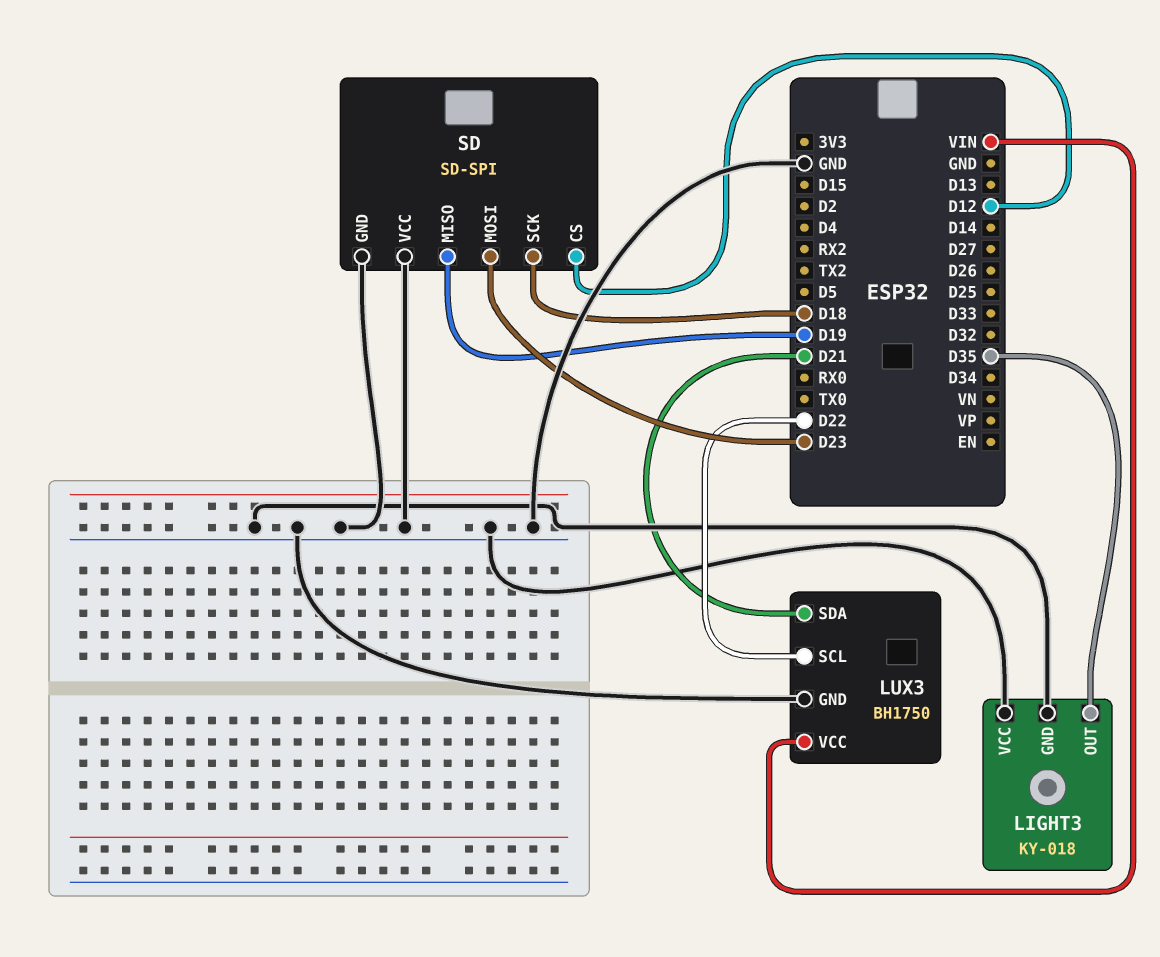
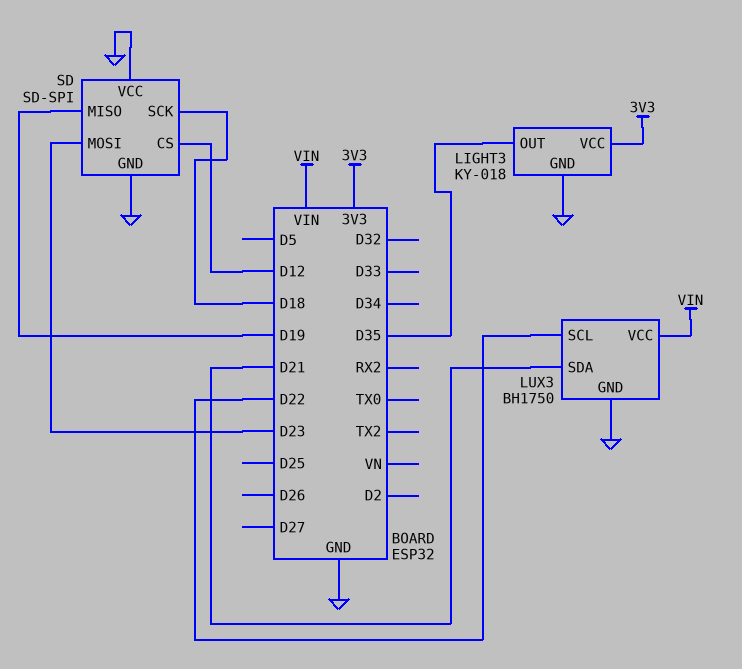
LIGHT3 pin VCC: GND -> 3V3

